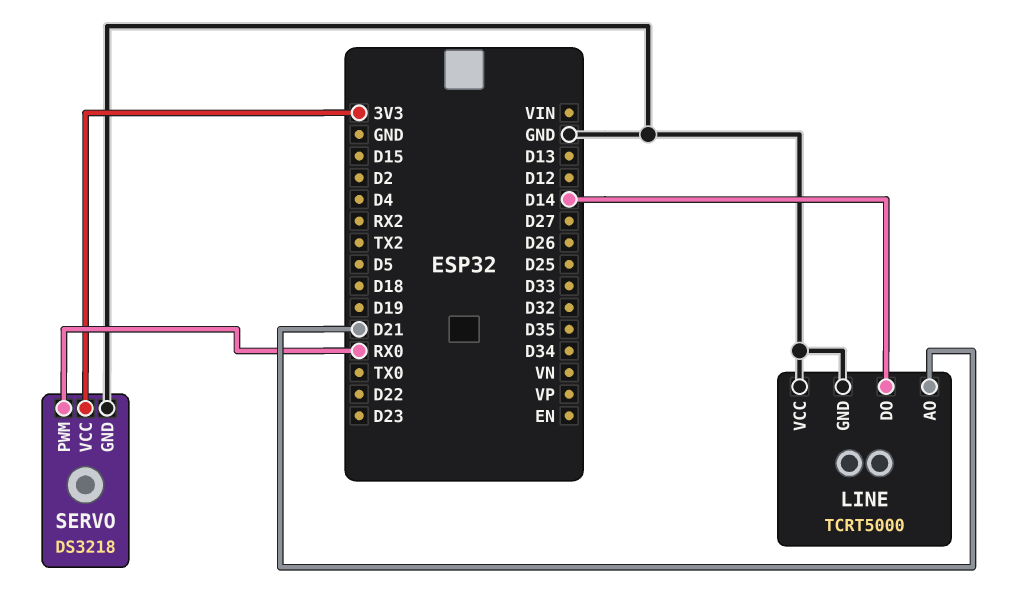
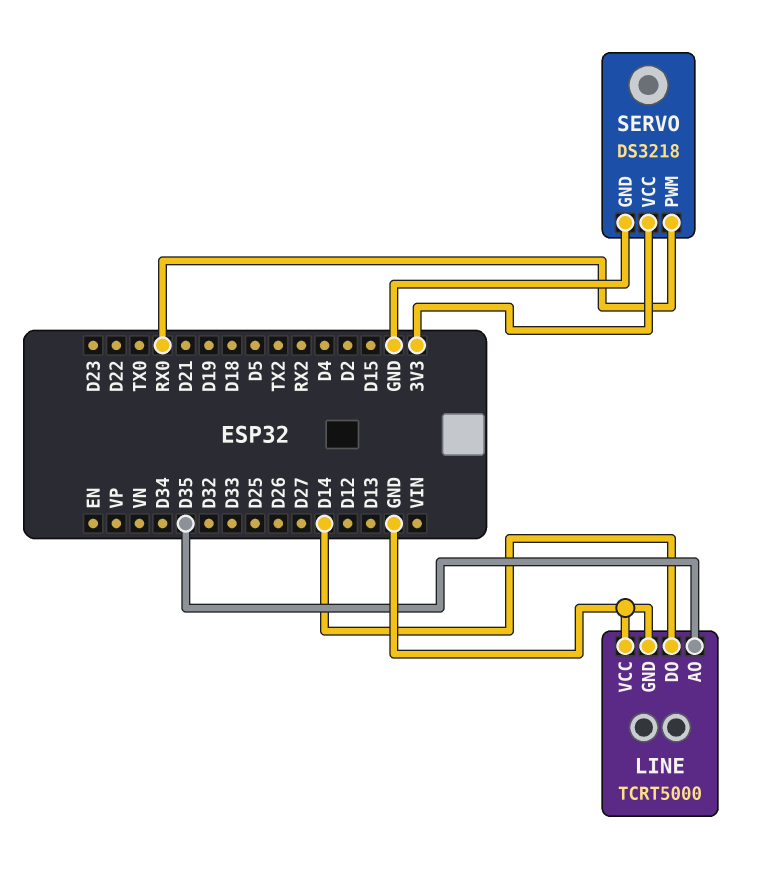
LINE pin AO: D21 -> D35

